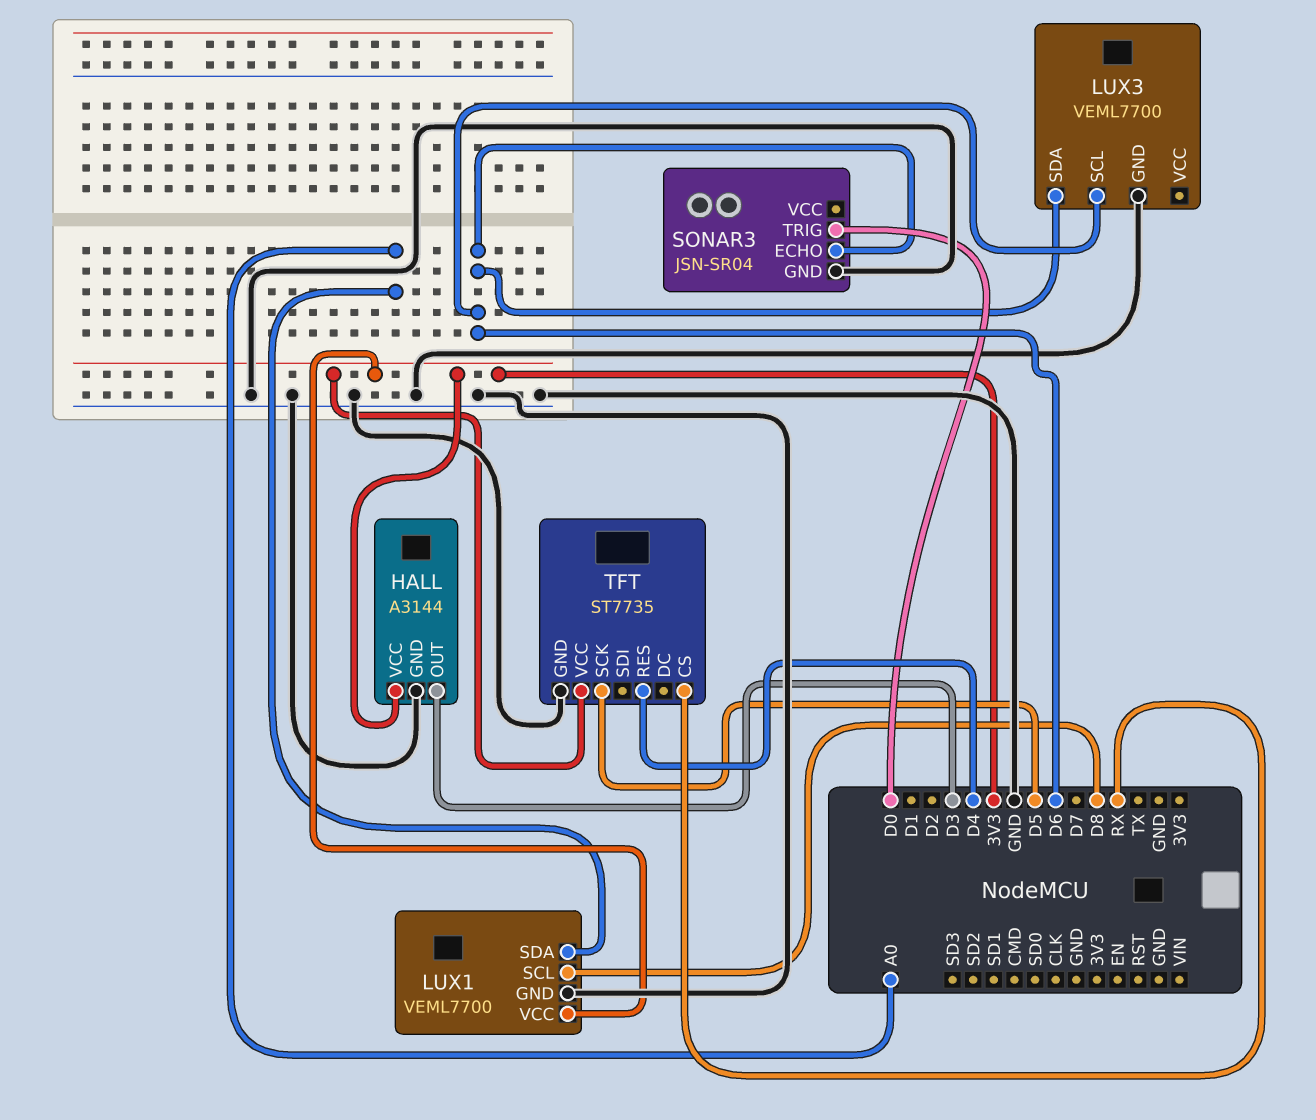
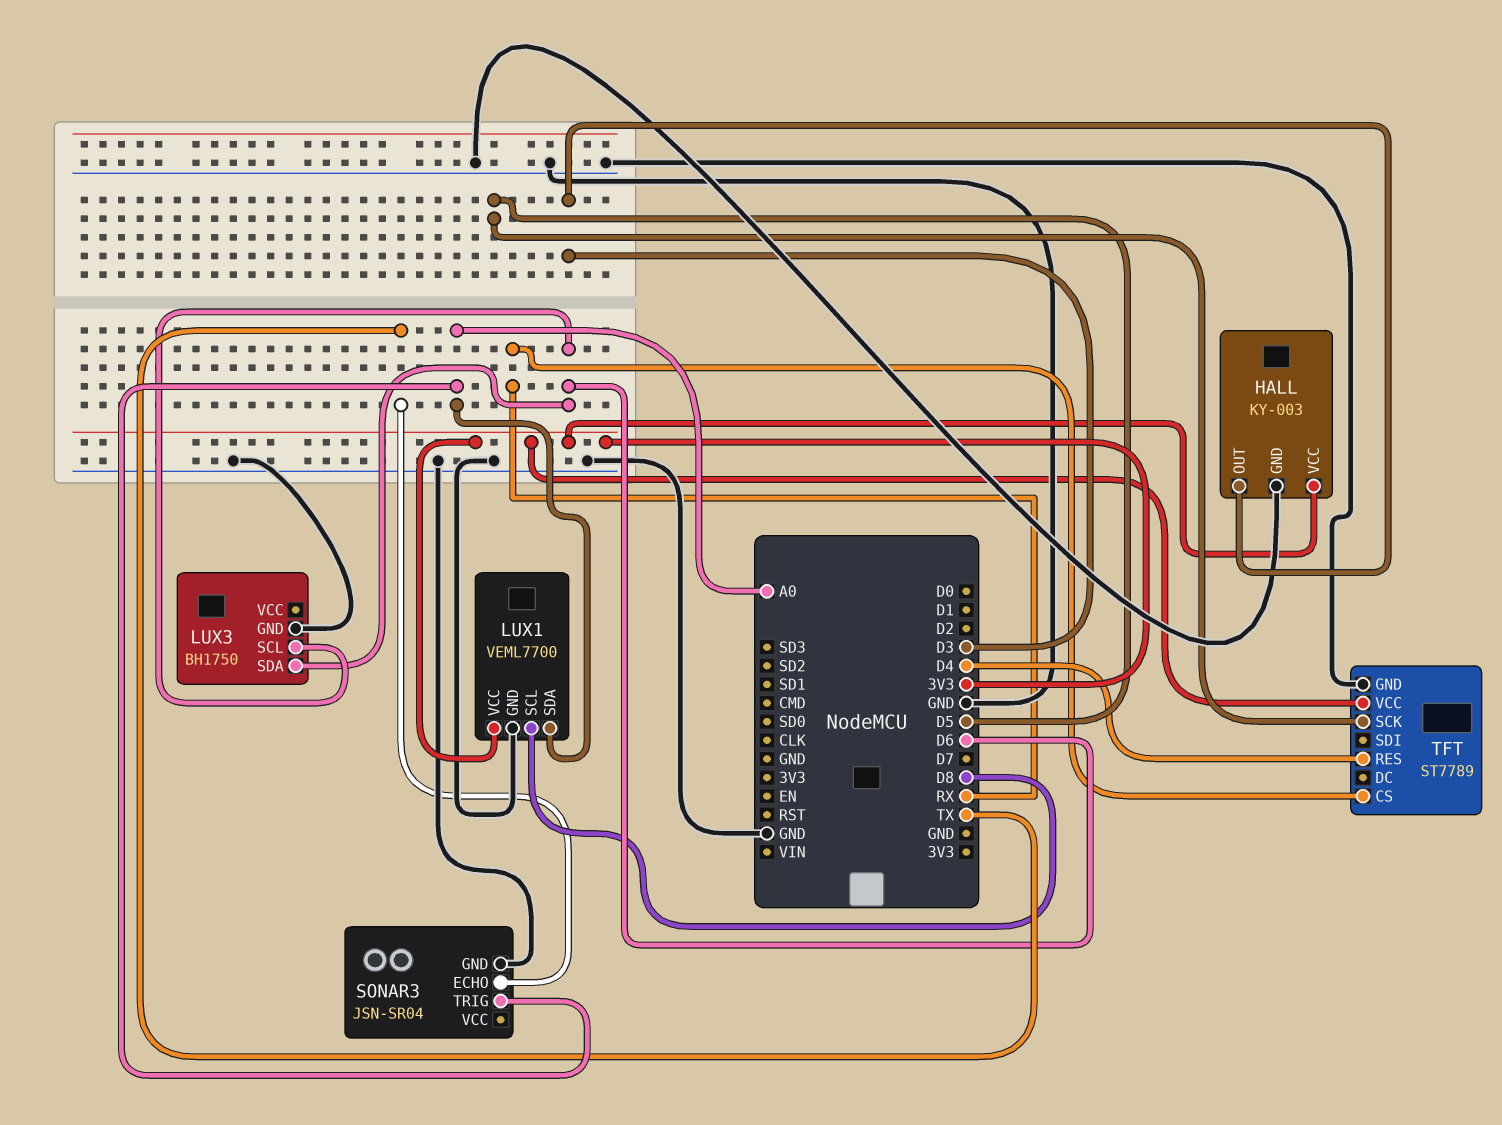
HALL: A3144 -> KY-003
LUX3: VEML7700 -> BH1750
SONAR3 pin ECHO: D6 -> TX
SONAR3 pin TRIG: D0 -> A0
TFT: ST7735 -> ST7789

